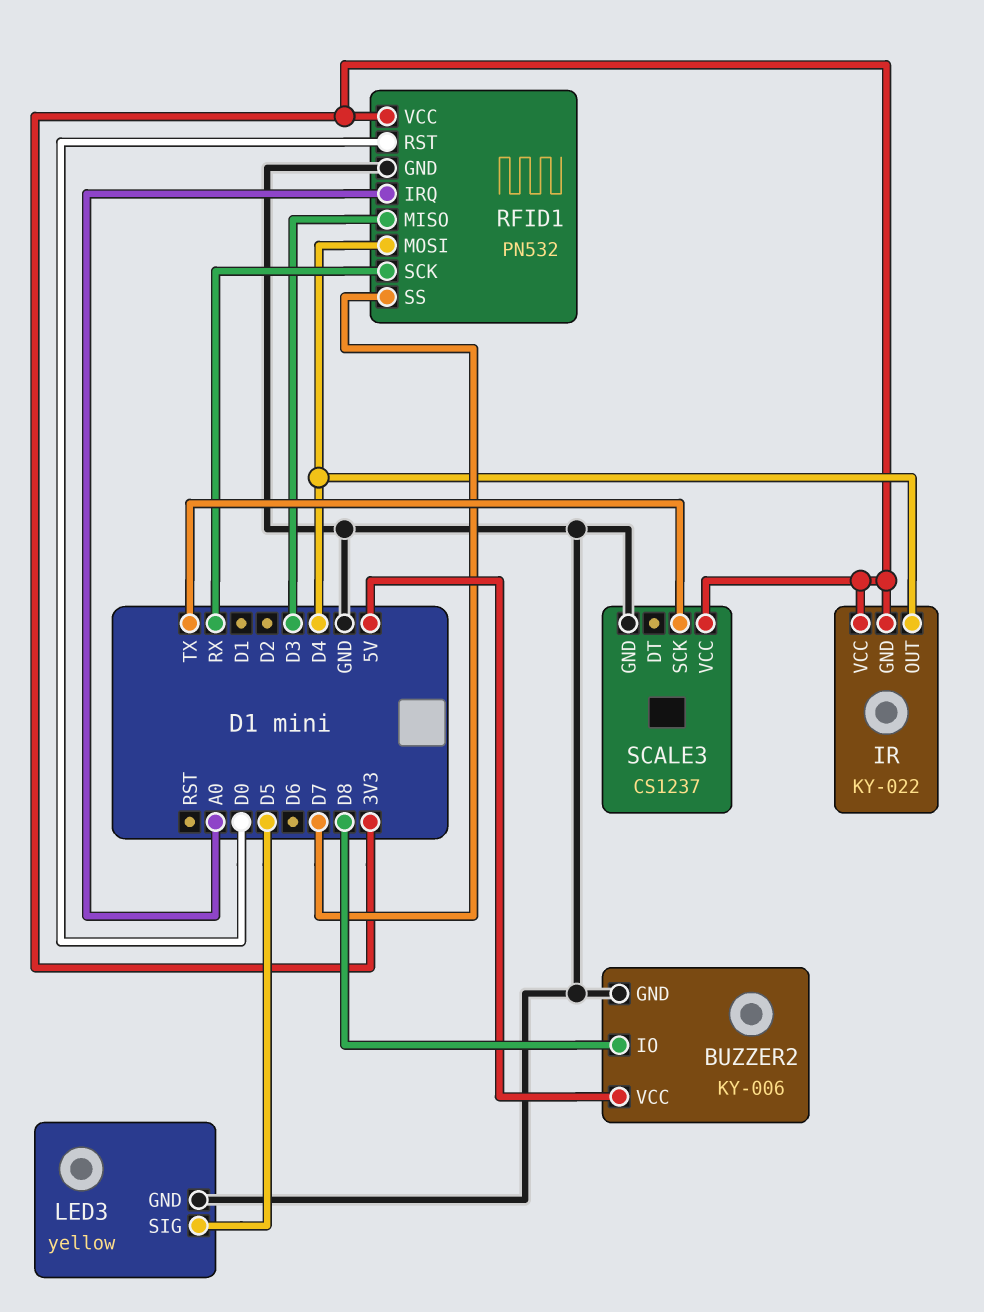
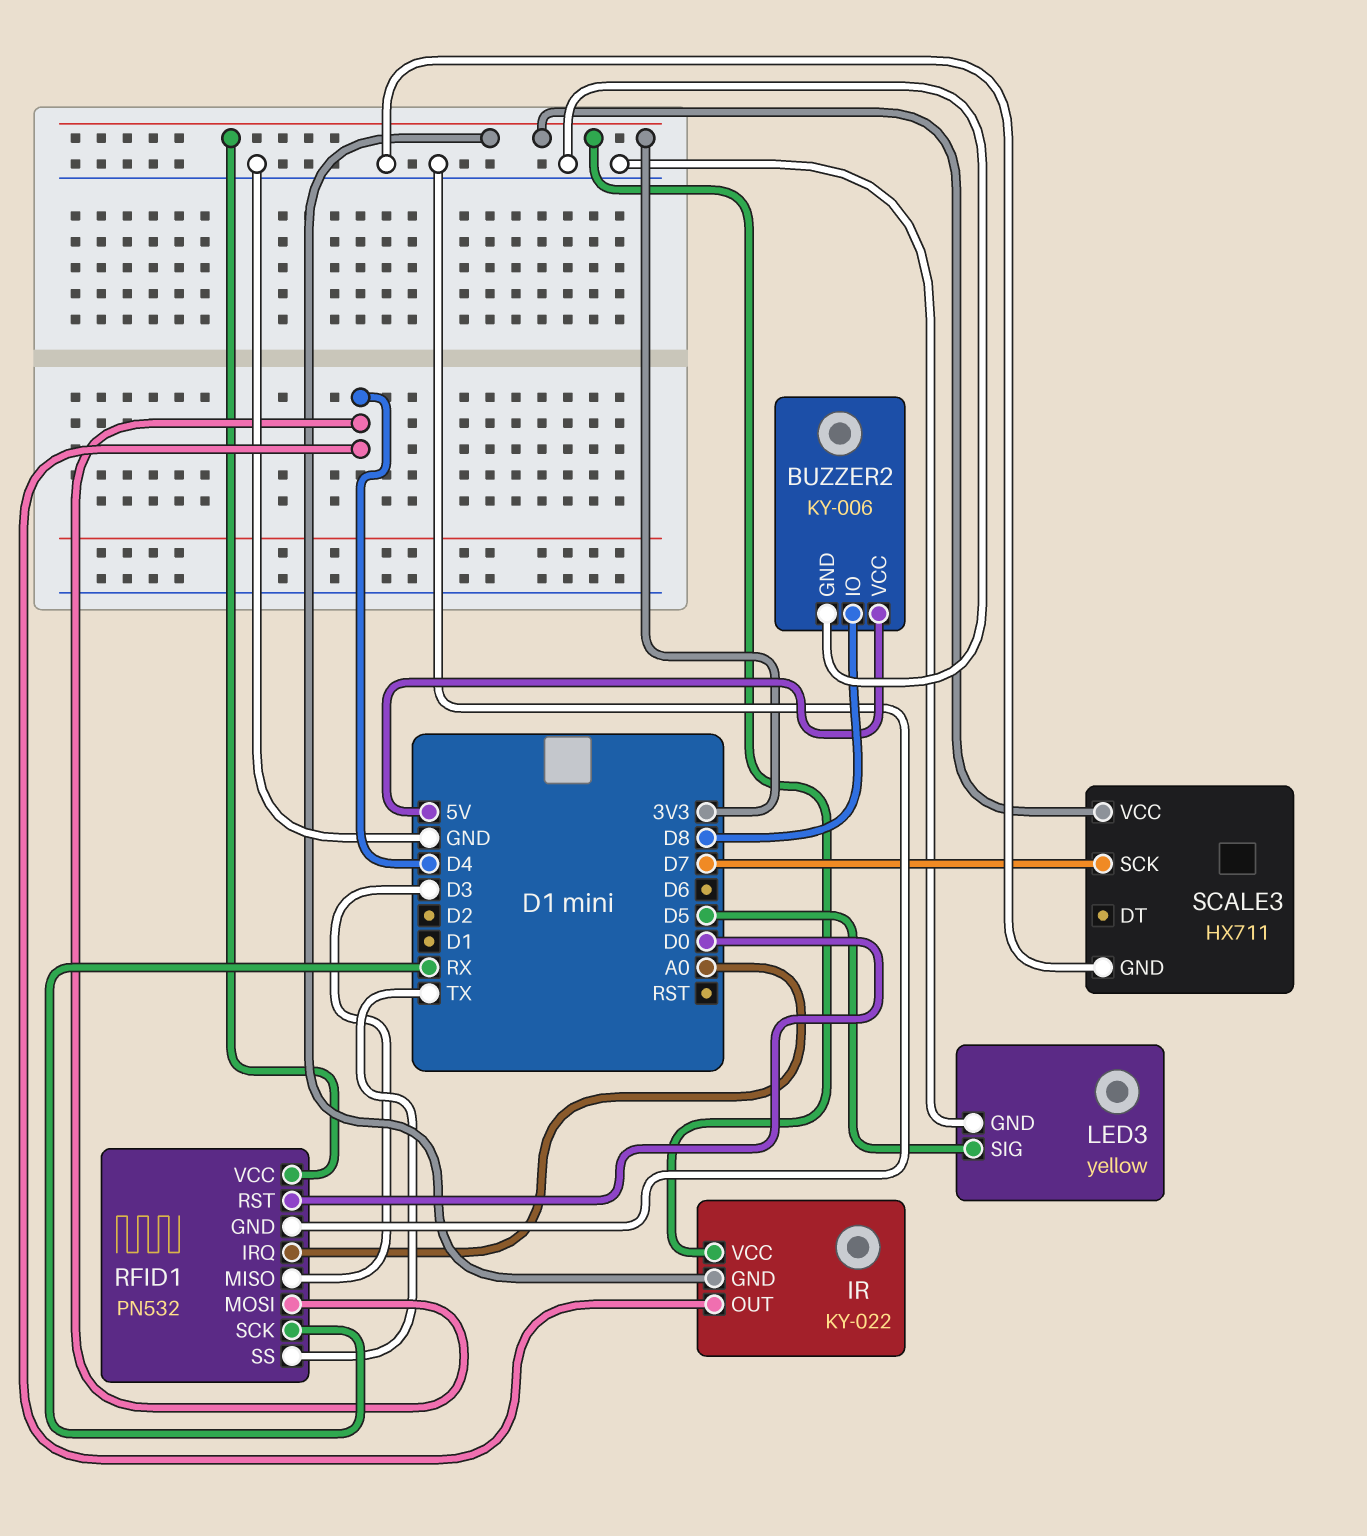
RFID1 pin SS: D7 -> TX
SCALE3: CS1237 -> HX711
SCALE3 pin SCK: TX -> D7

